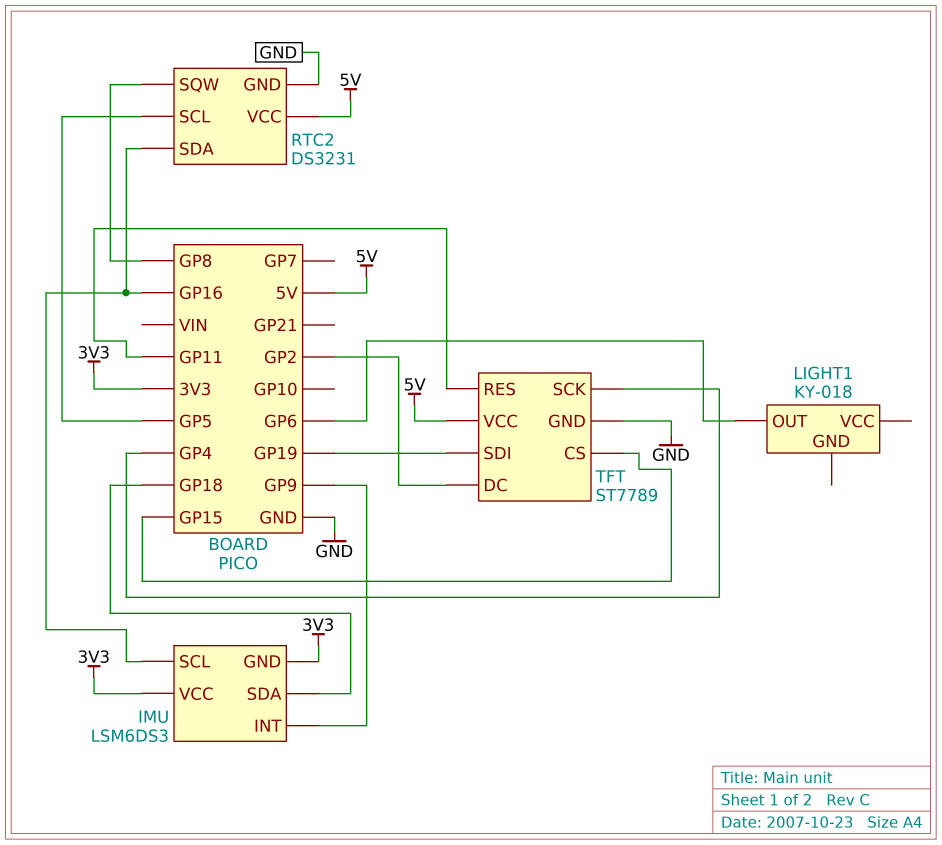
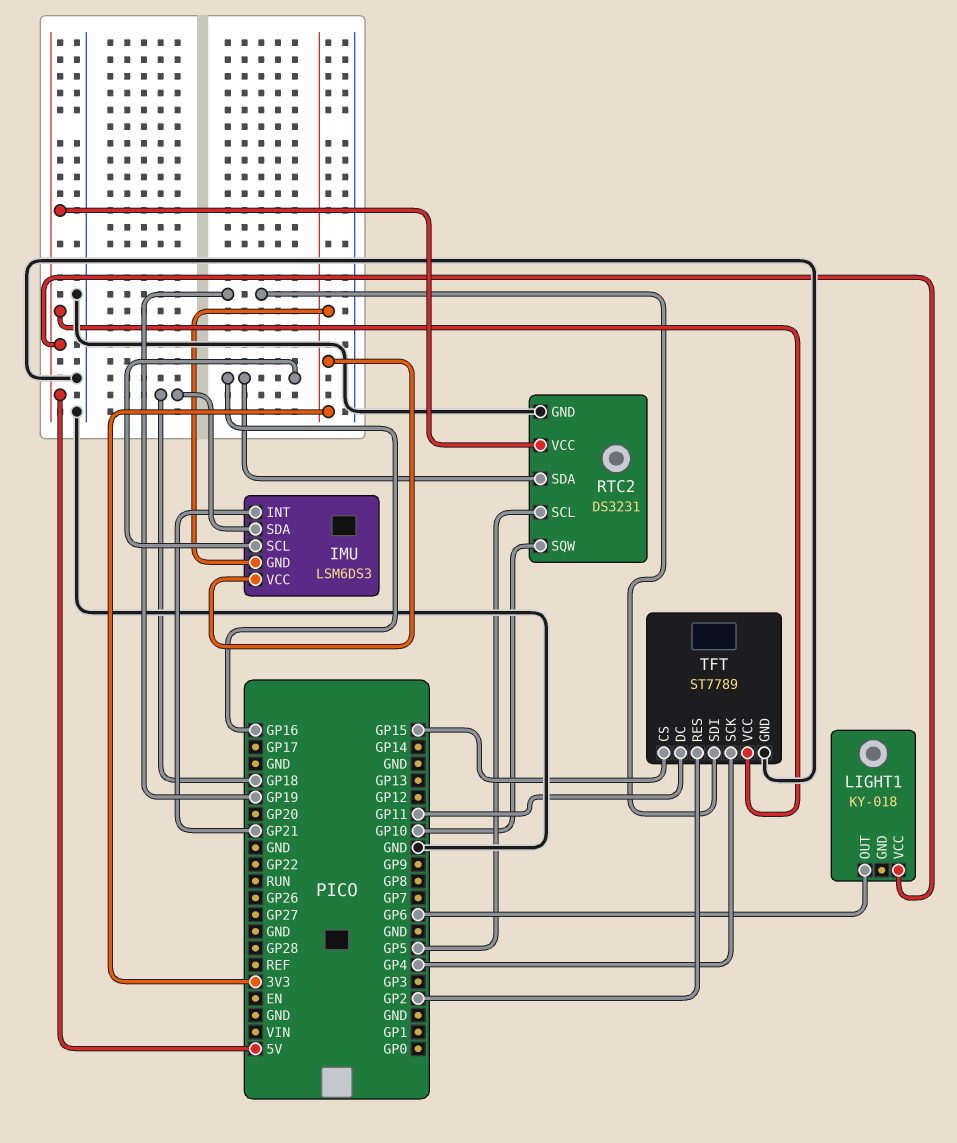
IMU pin INT: GP9 -> GP21
LIGHT1 pin VCC: none -> 5V
RTC2 pin SQW: GP8 -> GP10
TFT pin DC: GP2 -> GP11
TFT pin RES: GP11 -> GP2

